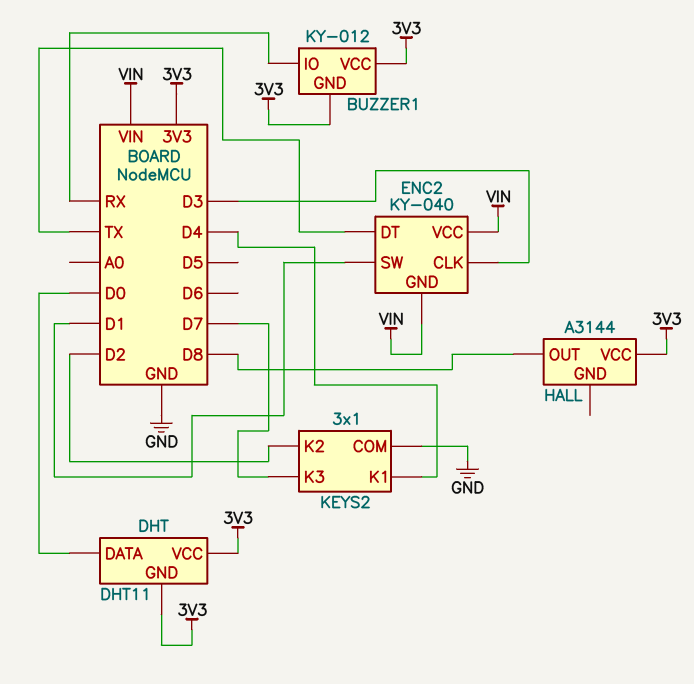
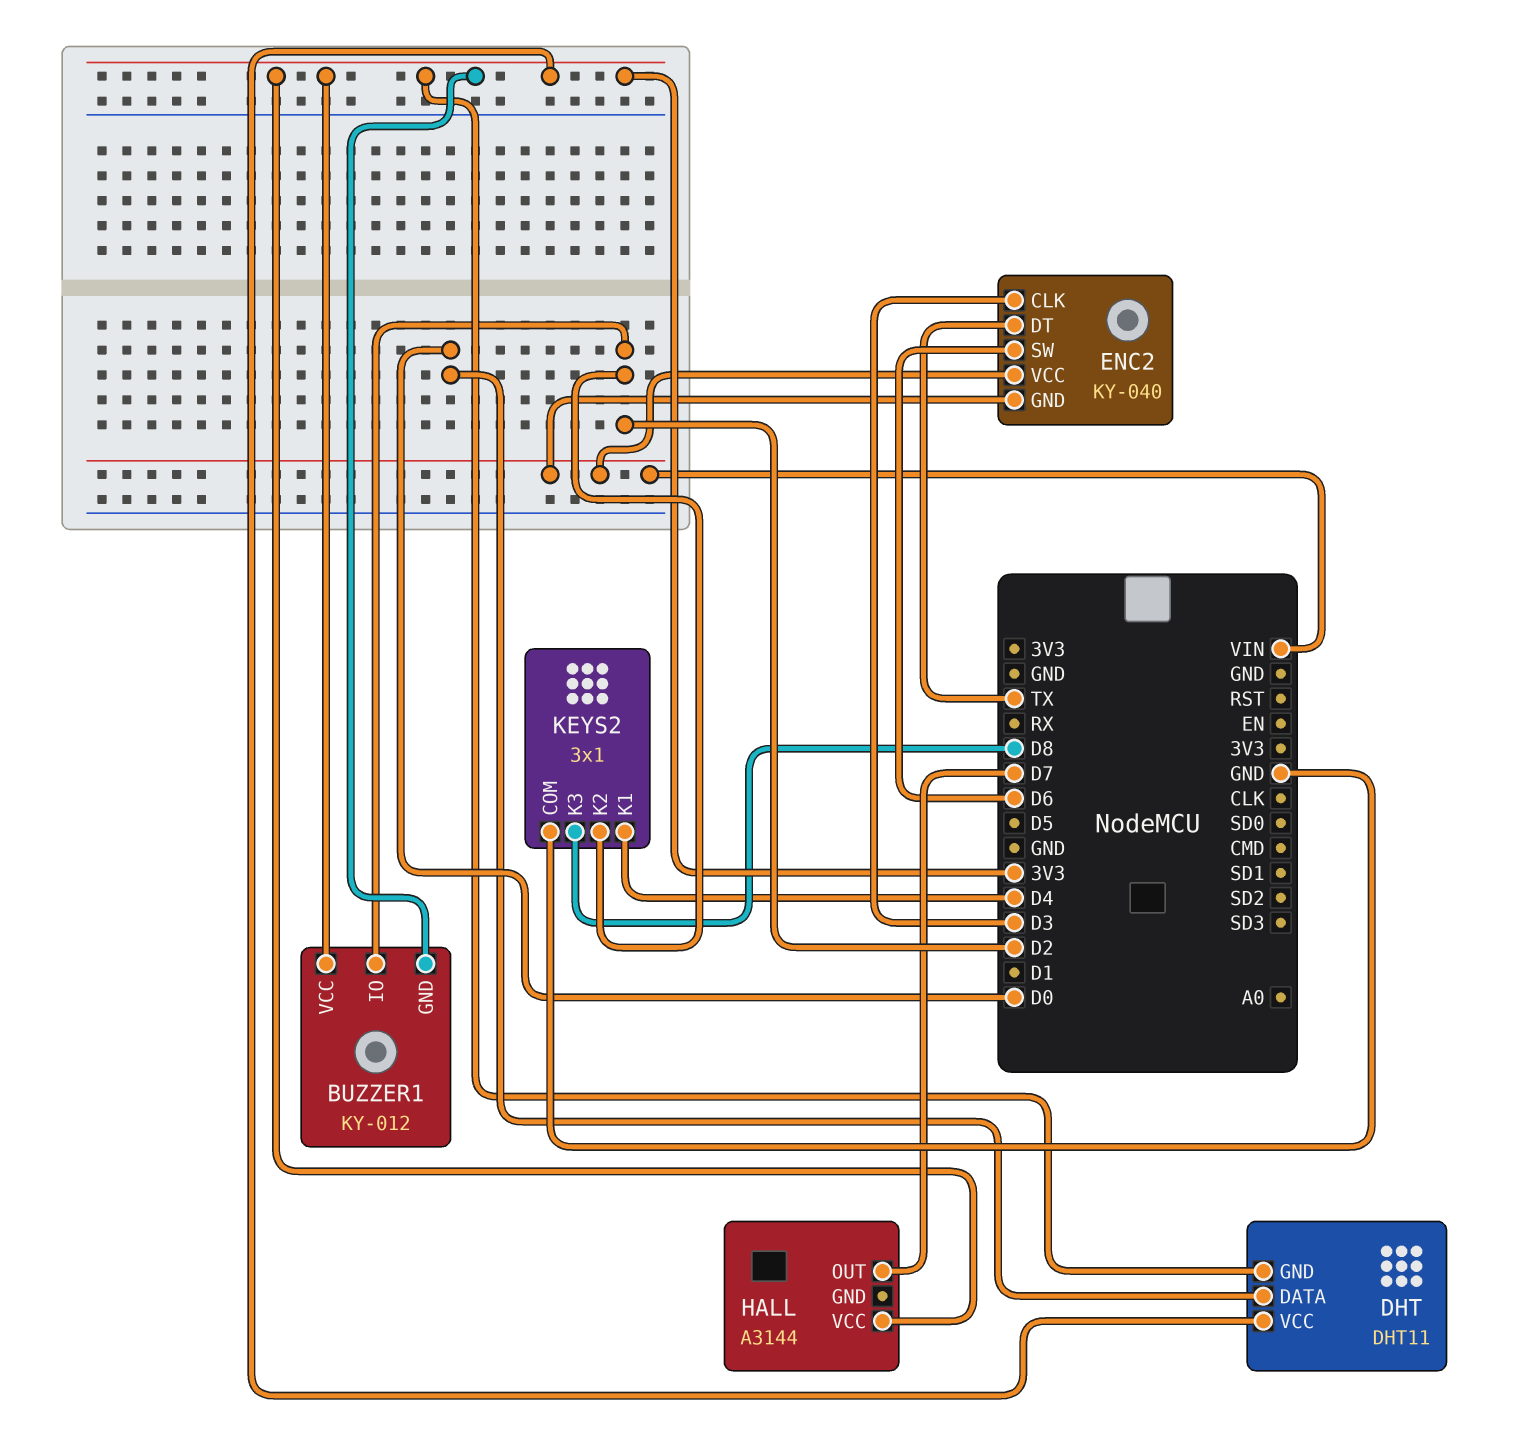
BUZZER1 pin IO: RX -> D2
ENC2 pin SW: D1 -> D6
HALL pin OUT: D8 -> D7
KEYS2 pin K3: D7 -> D8

